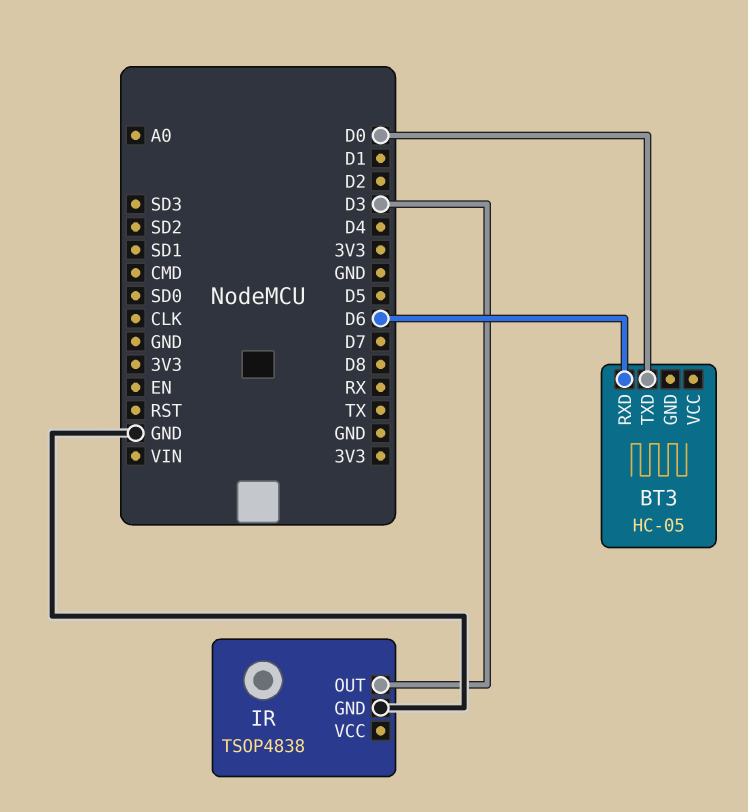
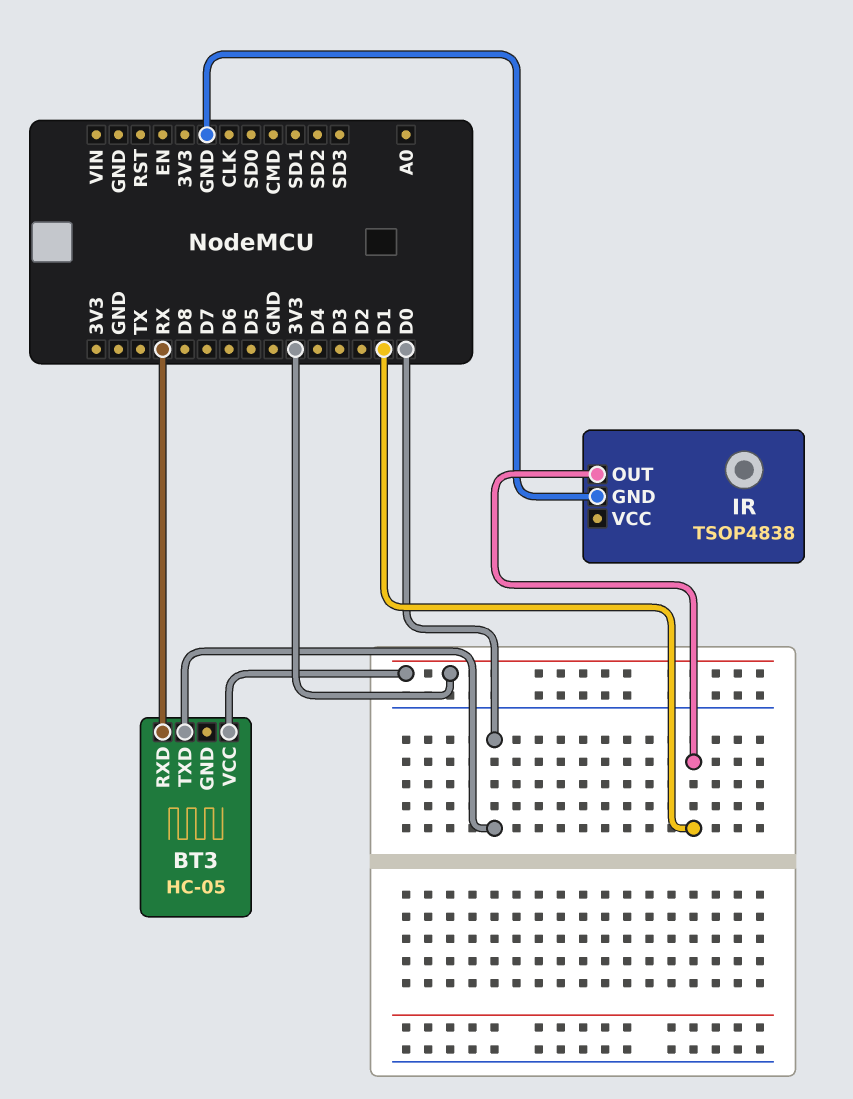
BT3 pin RXD: D6 -> RX
BT3 pin VCC: none -> 3V3
IR pin OUT: D3 -> D1

